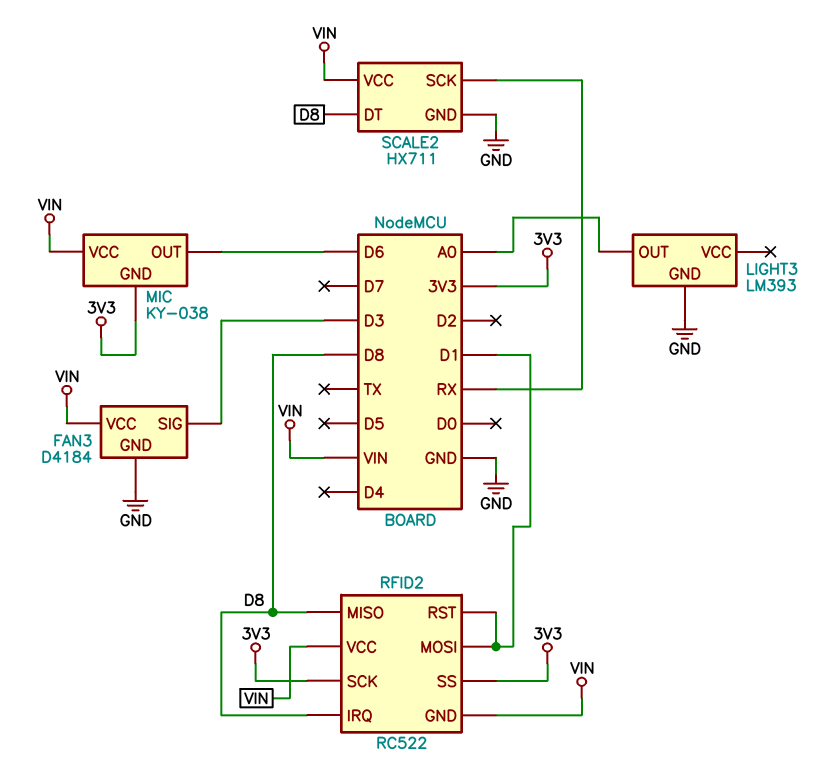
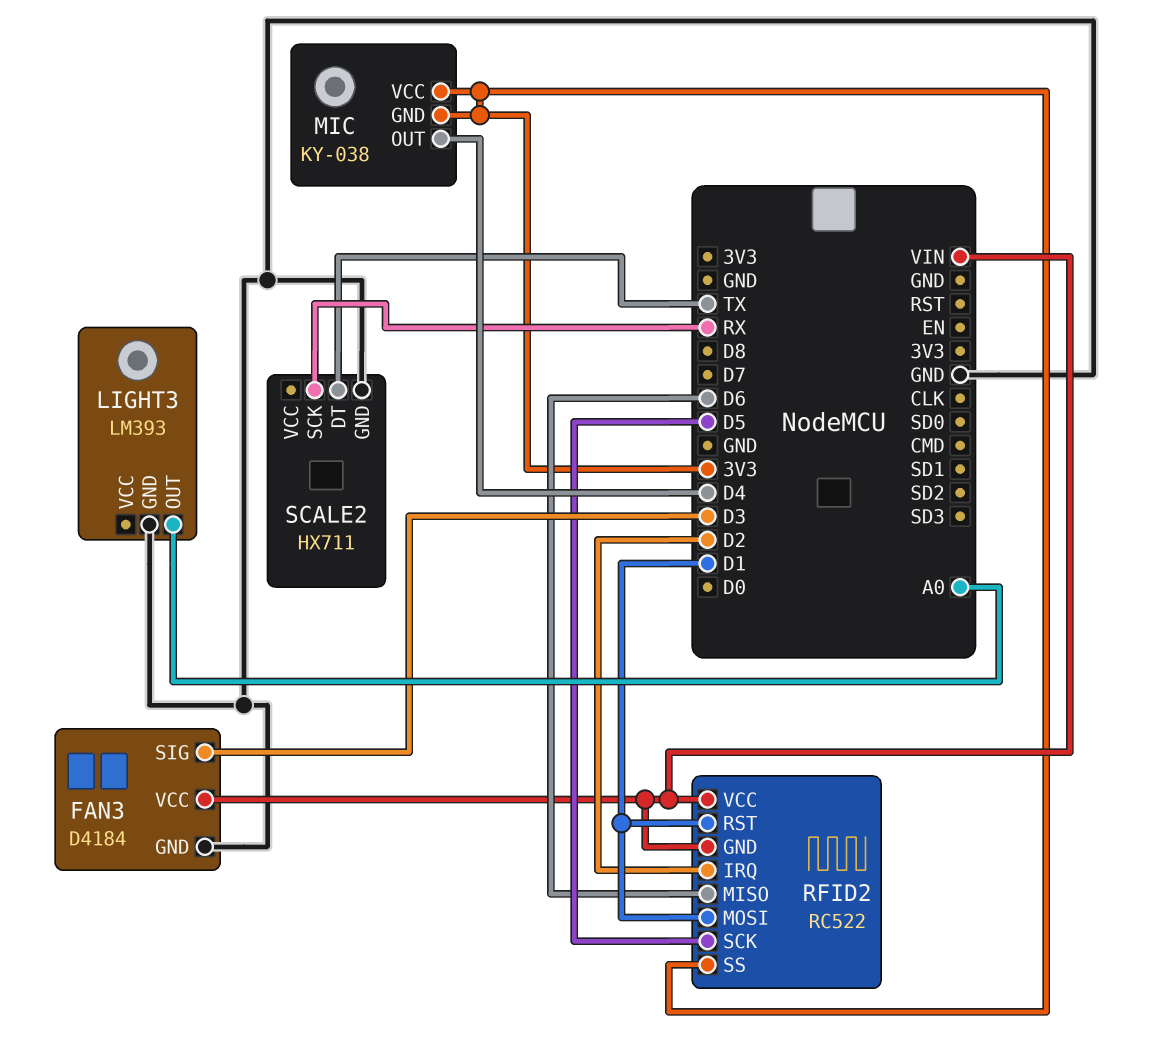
MIC pin OUT: D6 -> D4
MIC pin VCC: VIN -> 3V3
RFID2 pin IRQ: D8 -> D2
RFID2 pin MISO: D8 -> D6
RFID2 pin SCK: 3V3 -> D5
SCALE2 pin DT: D8 -> TX
SCALE2 pin VCC: VIN -> none

